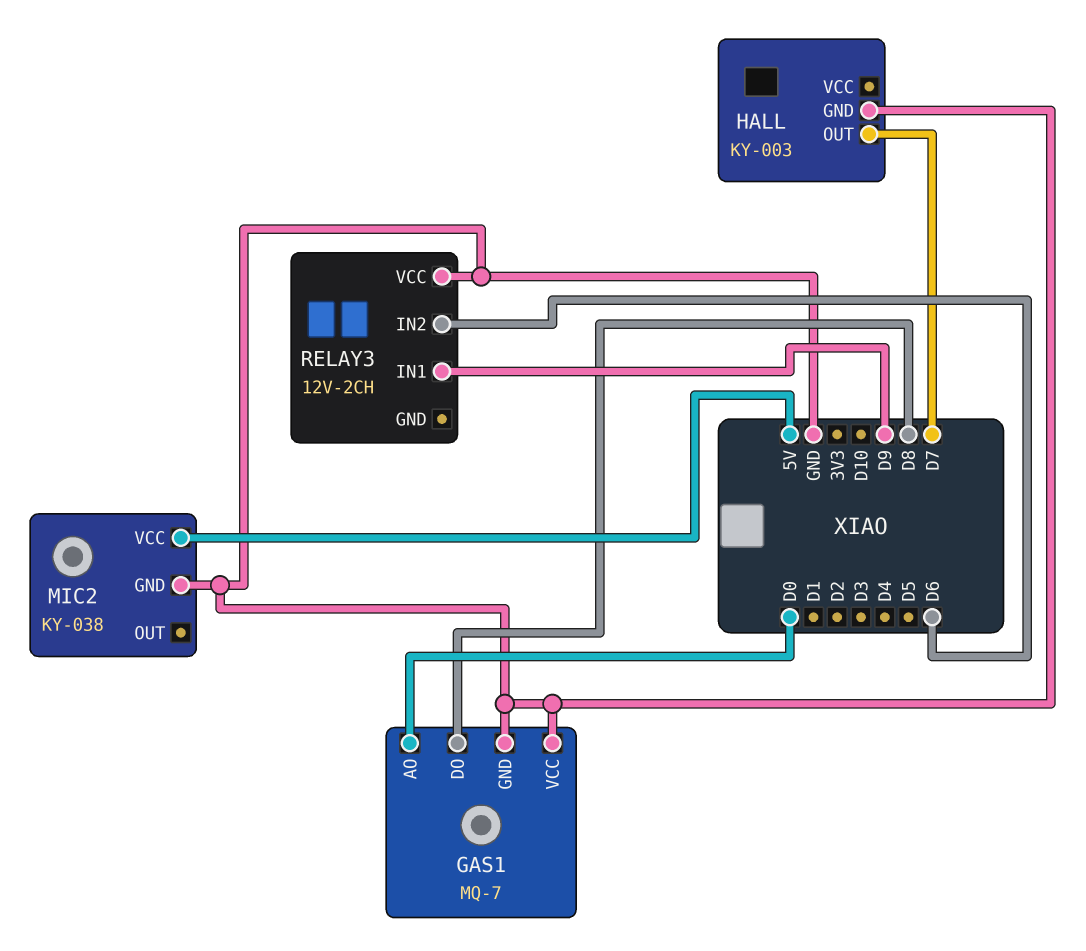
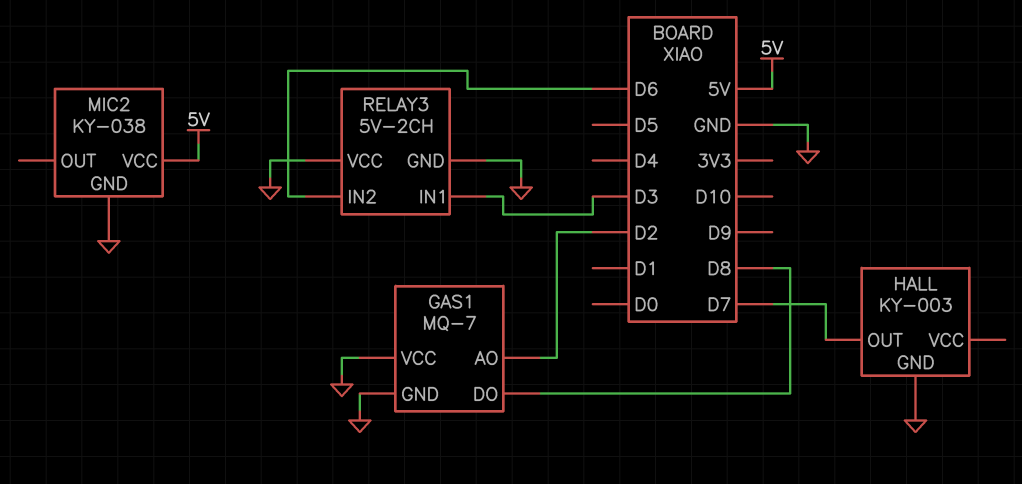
GAS1 pin AO: D0 -> D2
RELAY3: 12V-2CH -> 5V-2CH
RELAY3 pin GND: none -> GND
RELAY3 pin IN1: D9 -> D3

